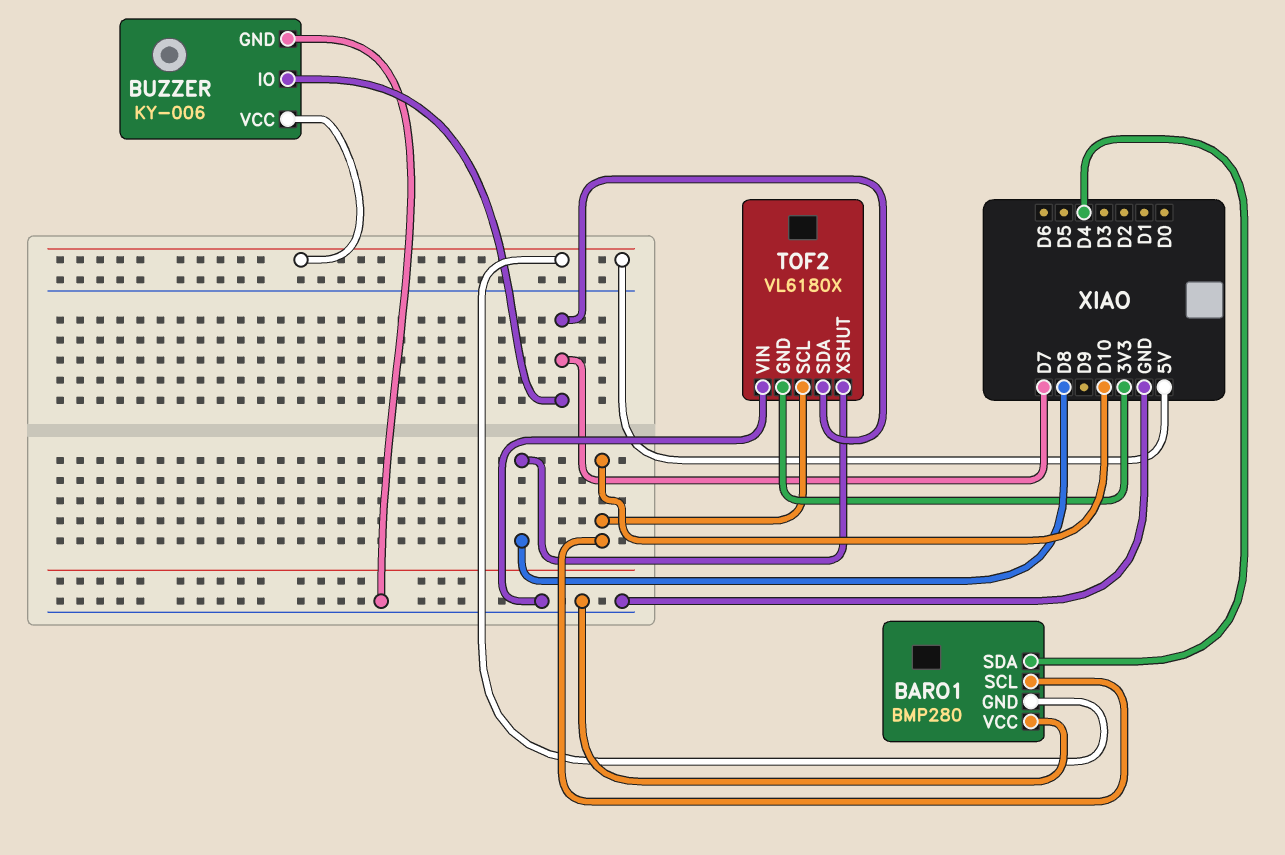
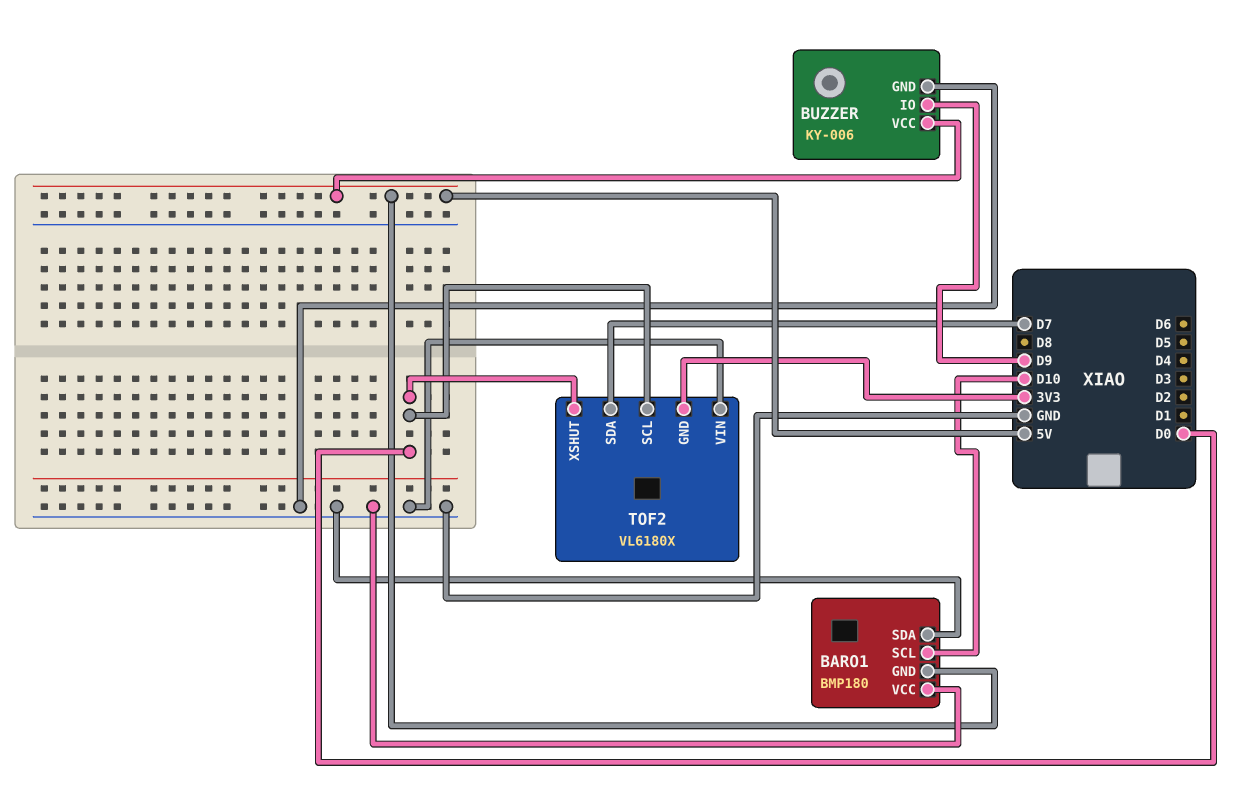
BARO1: BMP280 -> BMP180
BARO1 pin SDA: D4 -> GND
BUZZER pin IO: D7 -> D9
TOF2 pin SCL: D10 -> D0
TOF2 pin XSHUT: D8 -> D0

